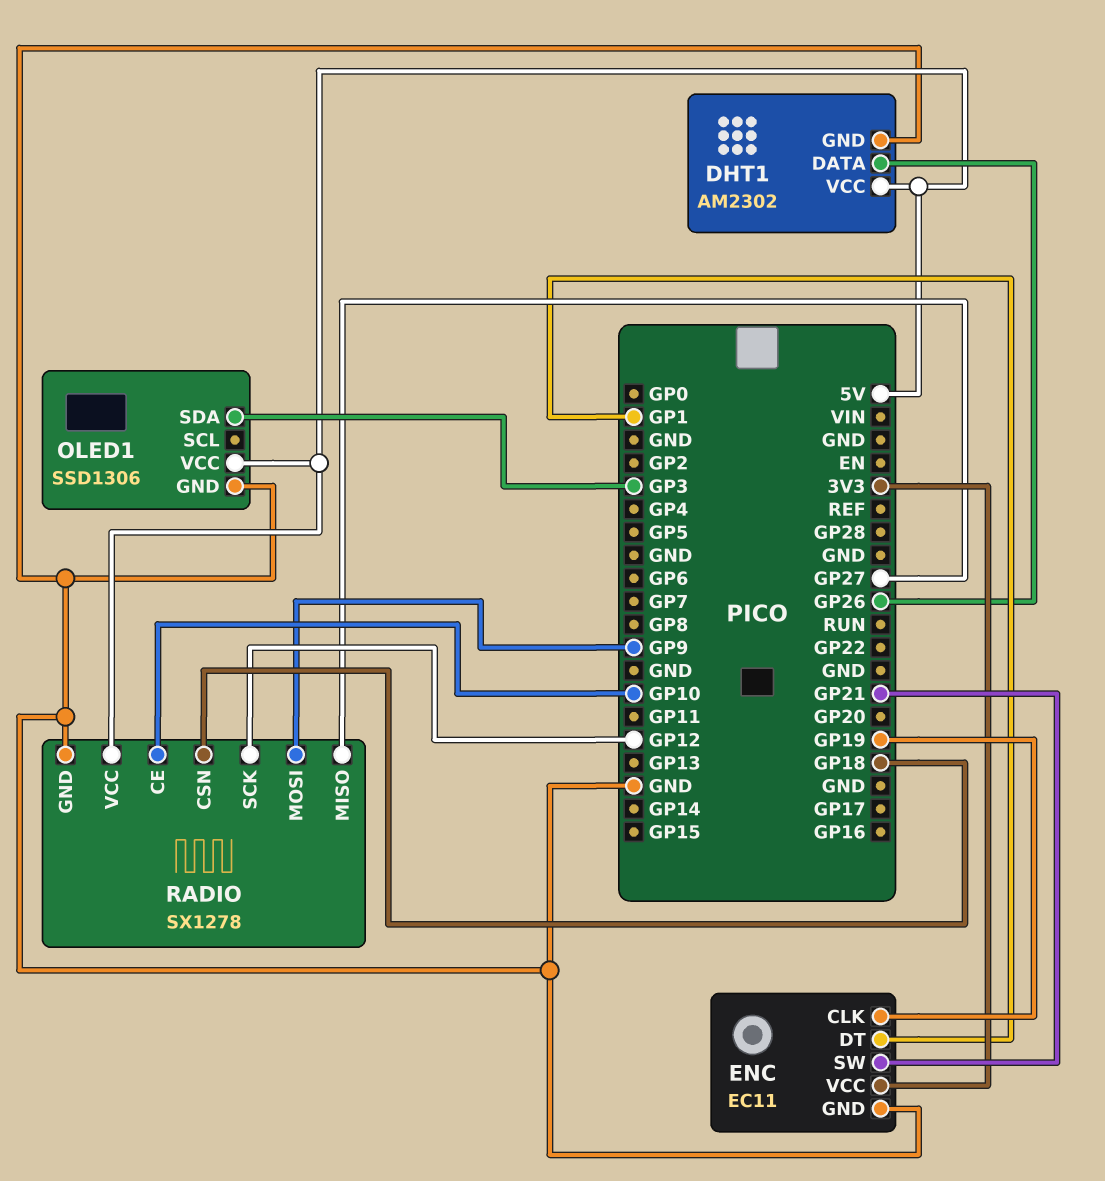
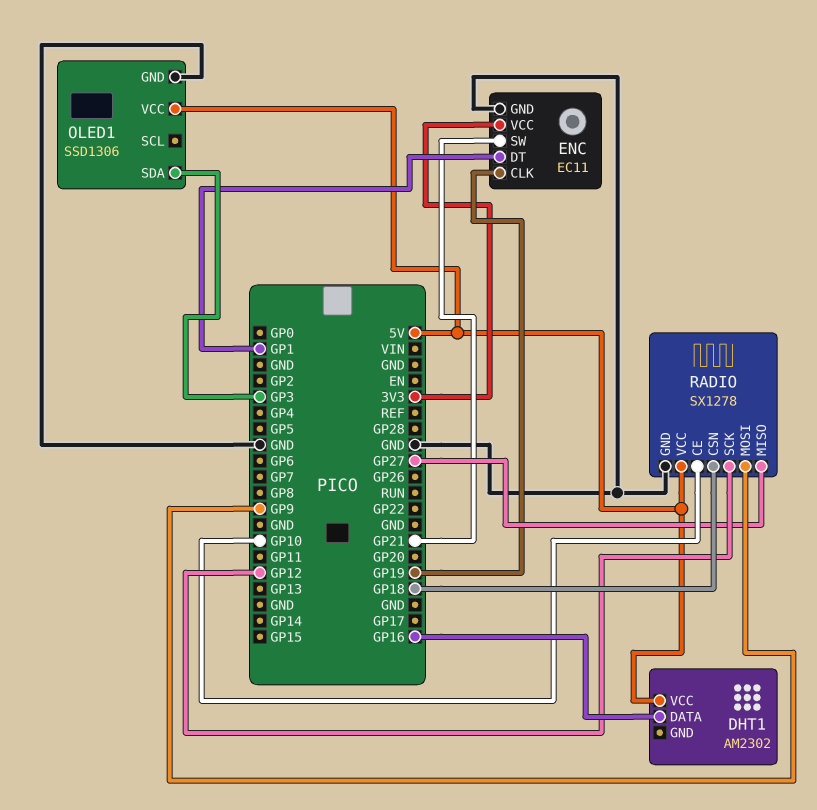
DHT1 pin DATA: GP26 -> GP16
DHT1 pin GND: GND -> none

